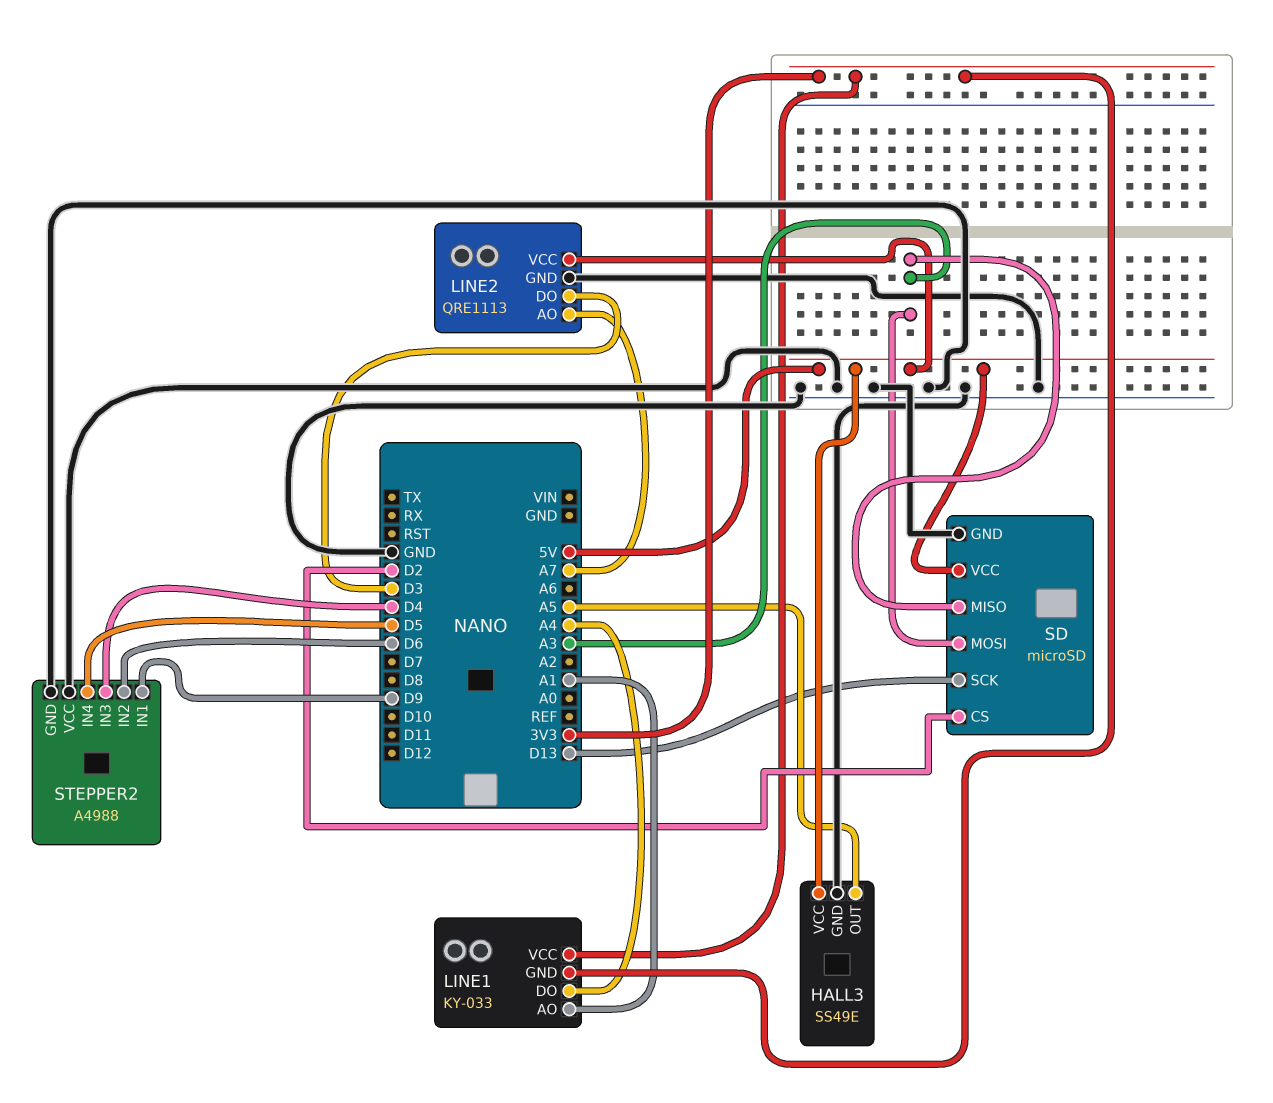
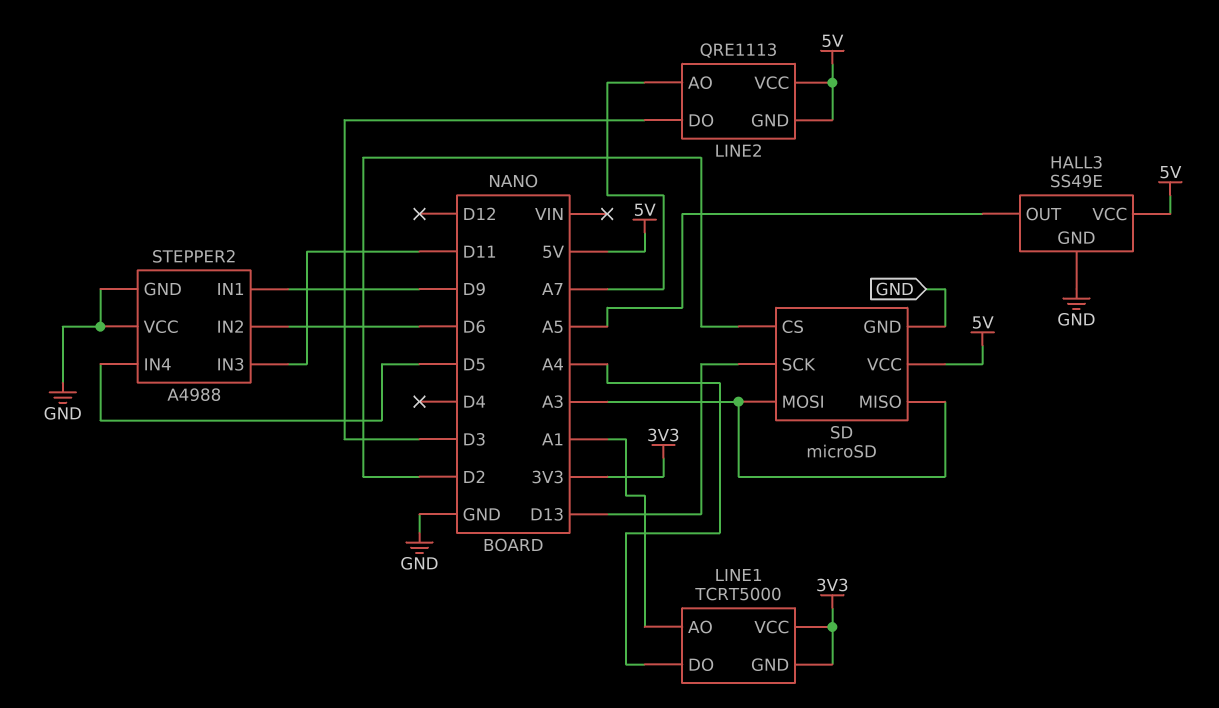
LINE1: KY-033 -> TCRT5000
LINE2 pin GND: GND -> 5V
STEPPER2 pin IN3: D4 -> D11

